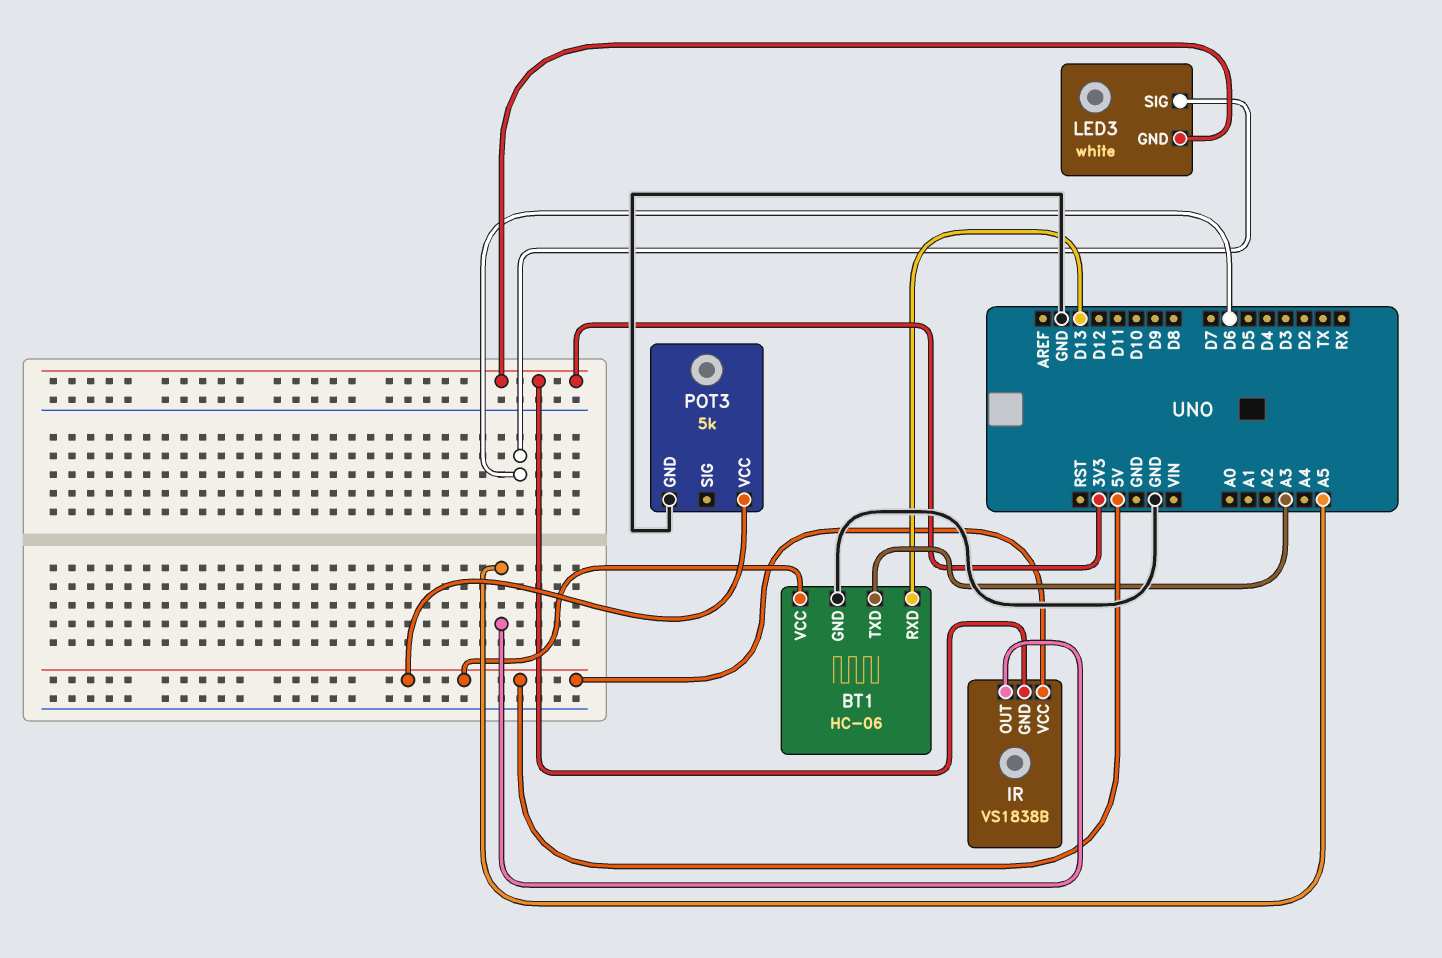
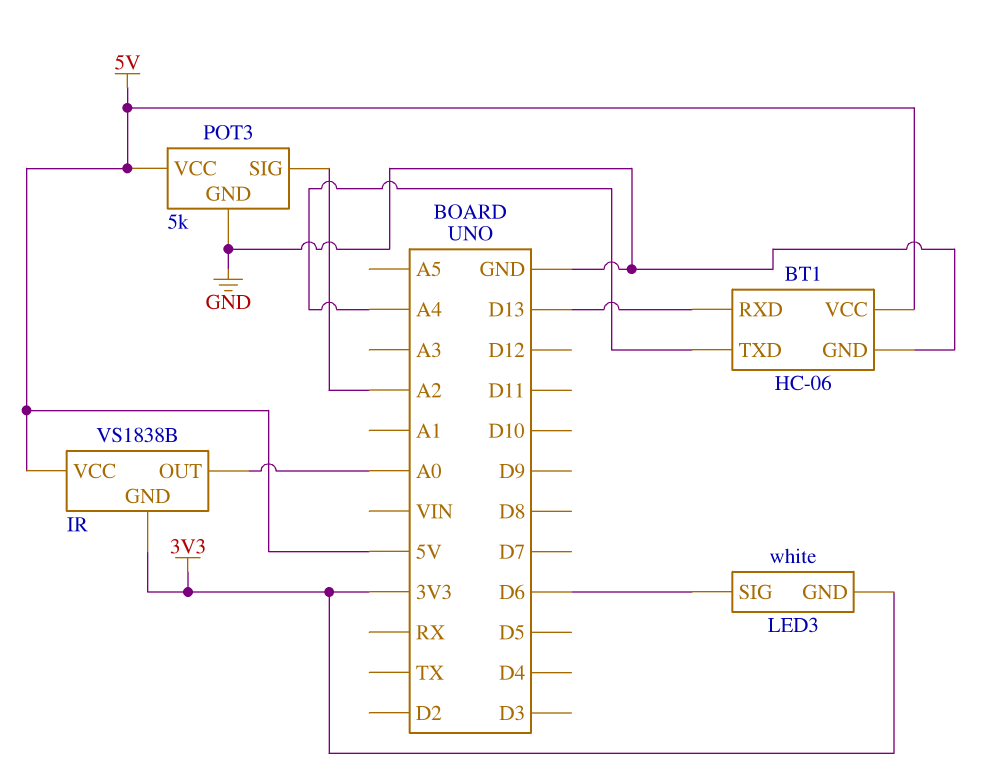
BT1 pin TXD: A3 -> A4
IR pin OUT: A5 -> A0
POT3 pin SIG: none -> A2

